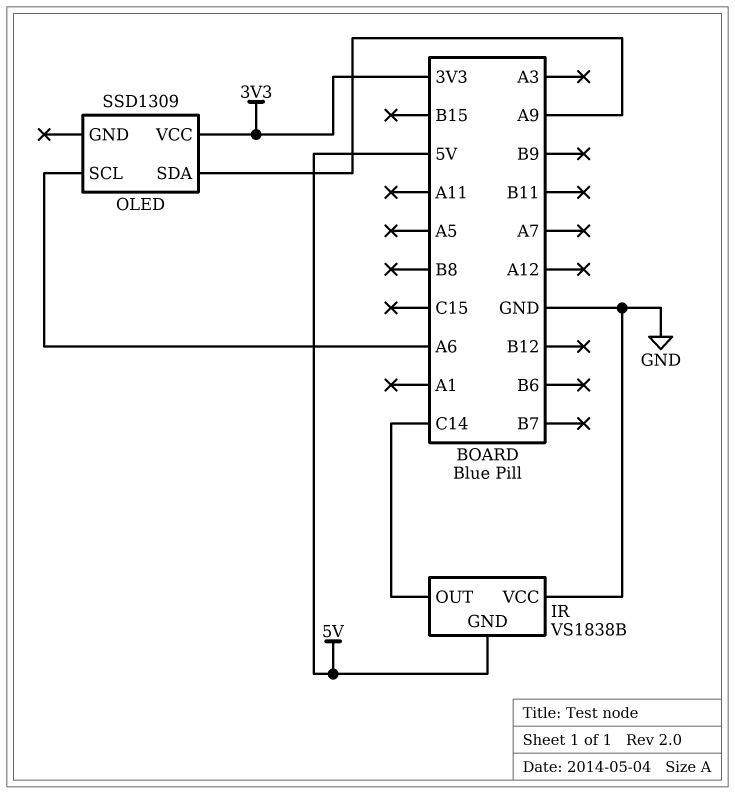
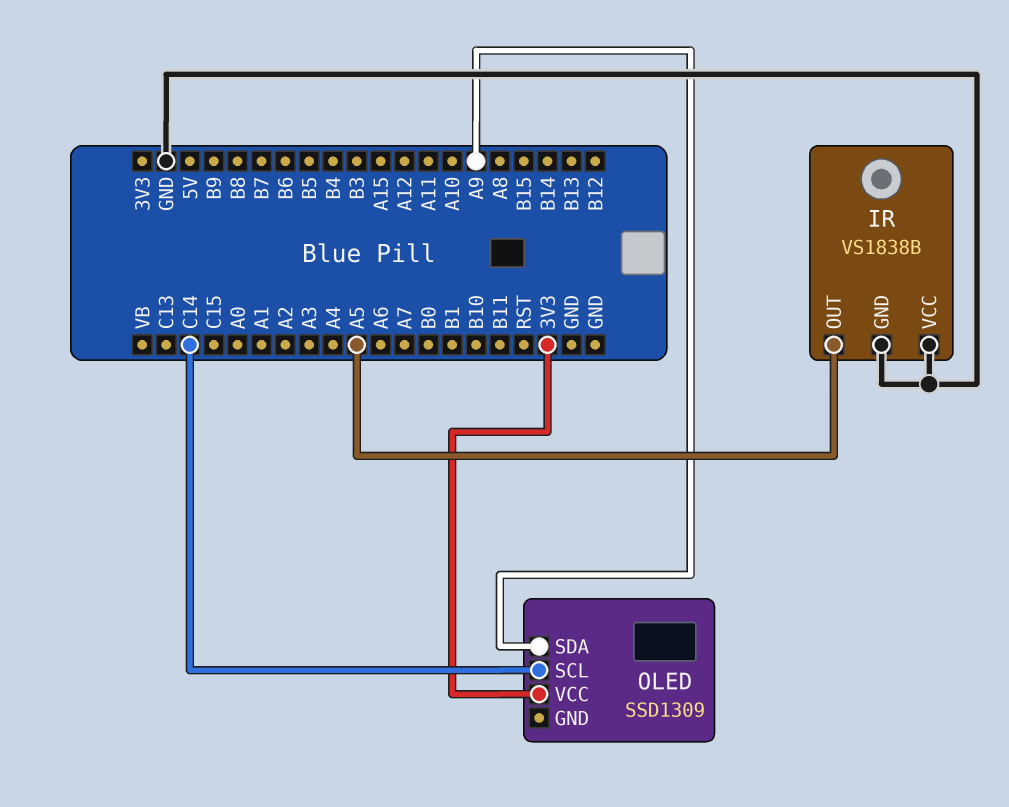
IR pin GND: 5V -> GND
IR pin OUT: C14 -> A5
OLED pin SCL: A6 -> C14

